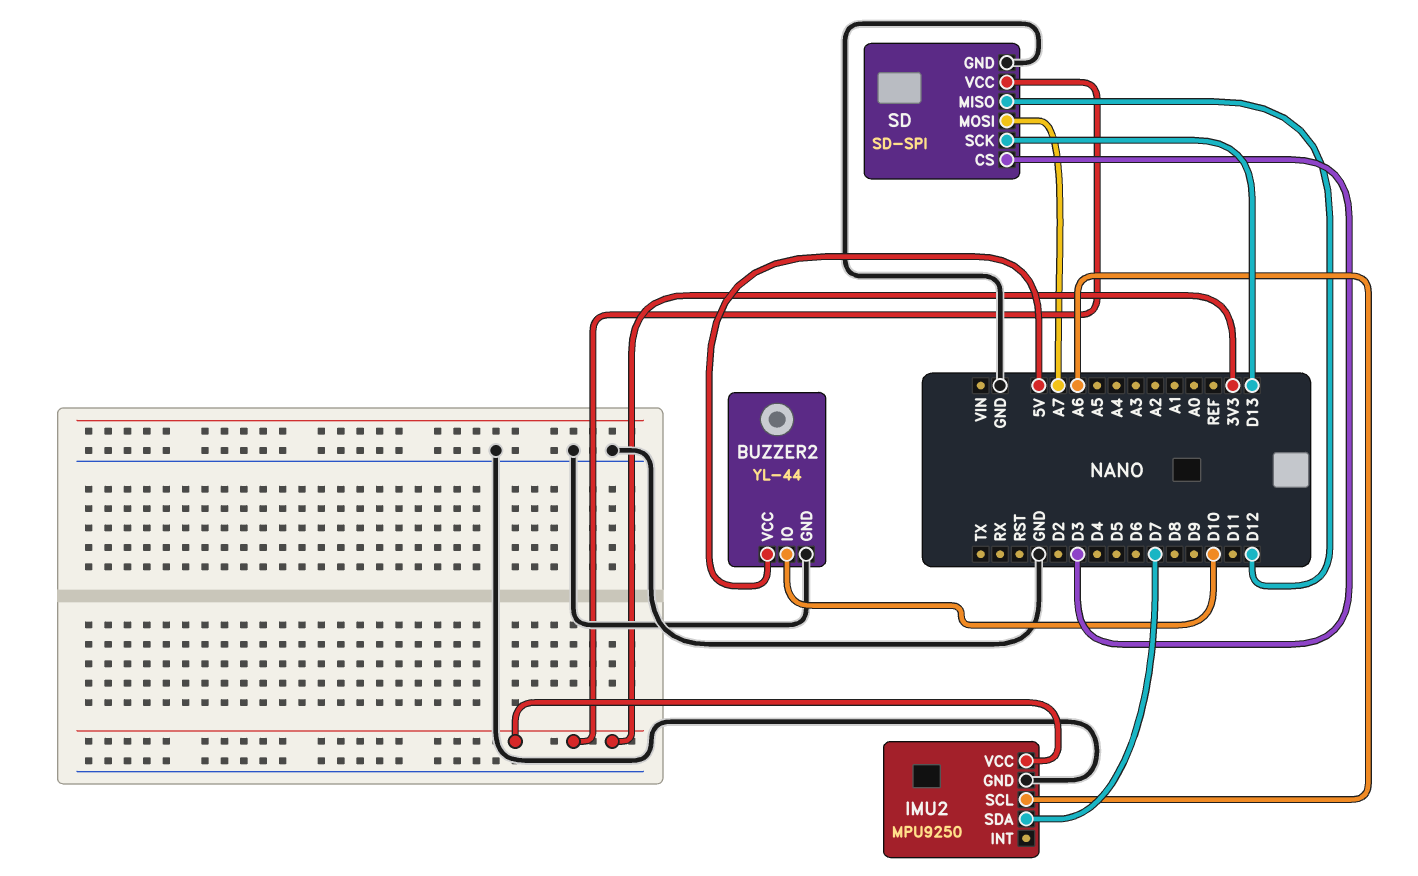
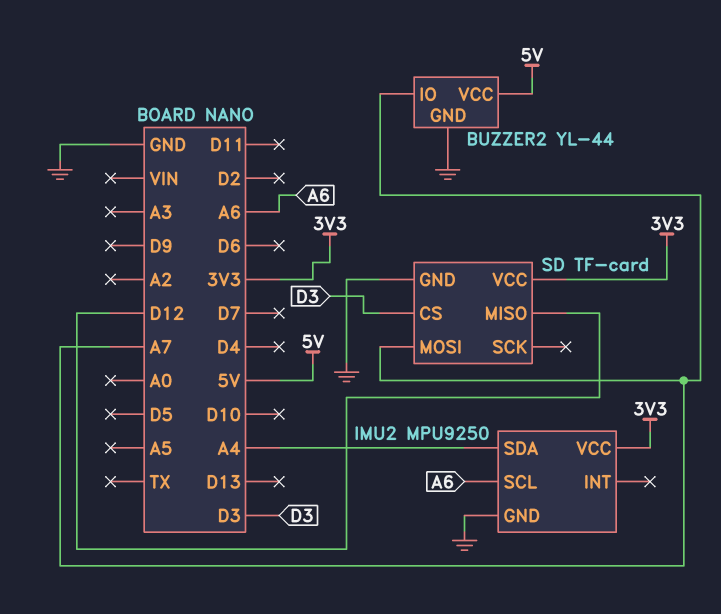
BUZZER2 pin IO: D10 -> A7
IMU2 pin SDA: D7 -> A4
SD: SD-SPI -> TF-card
SD pin SCK: D13 -> none

